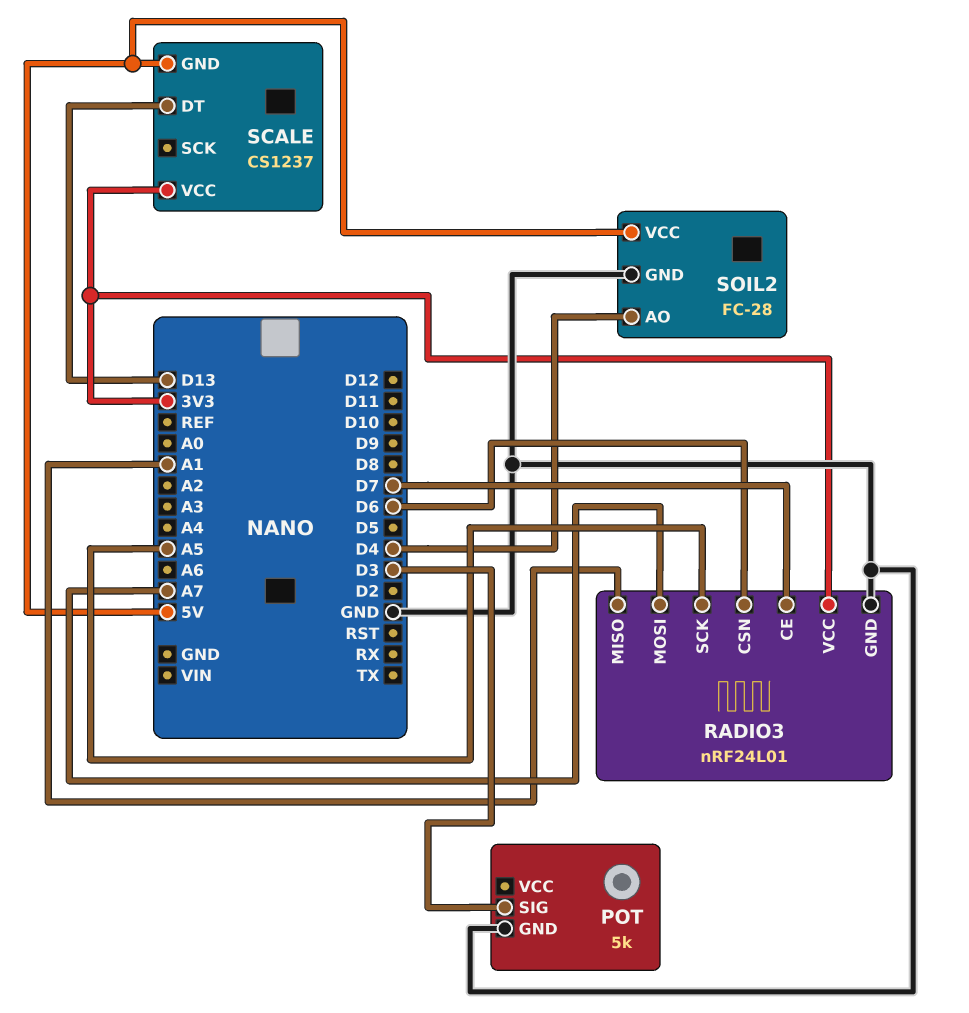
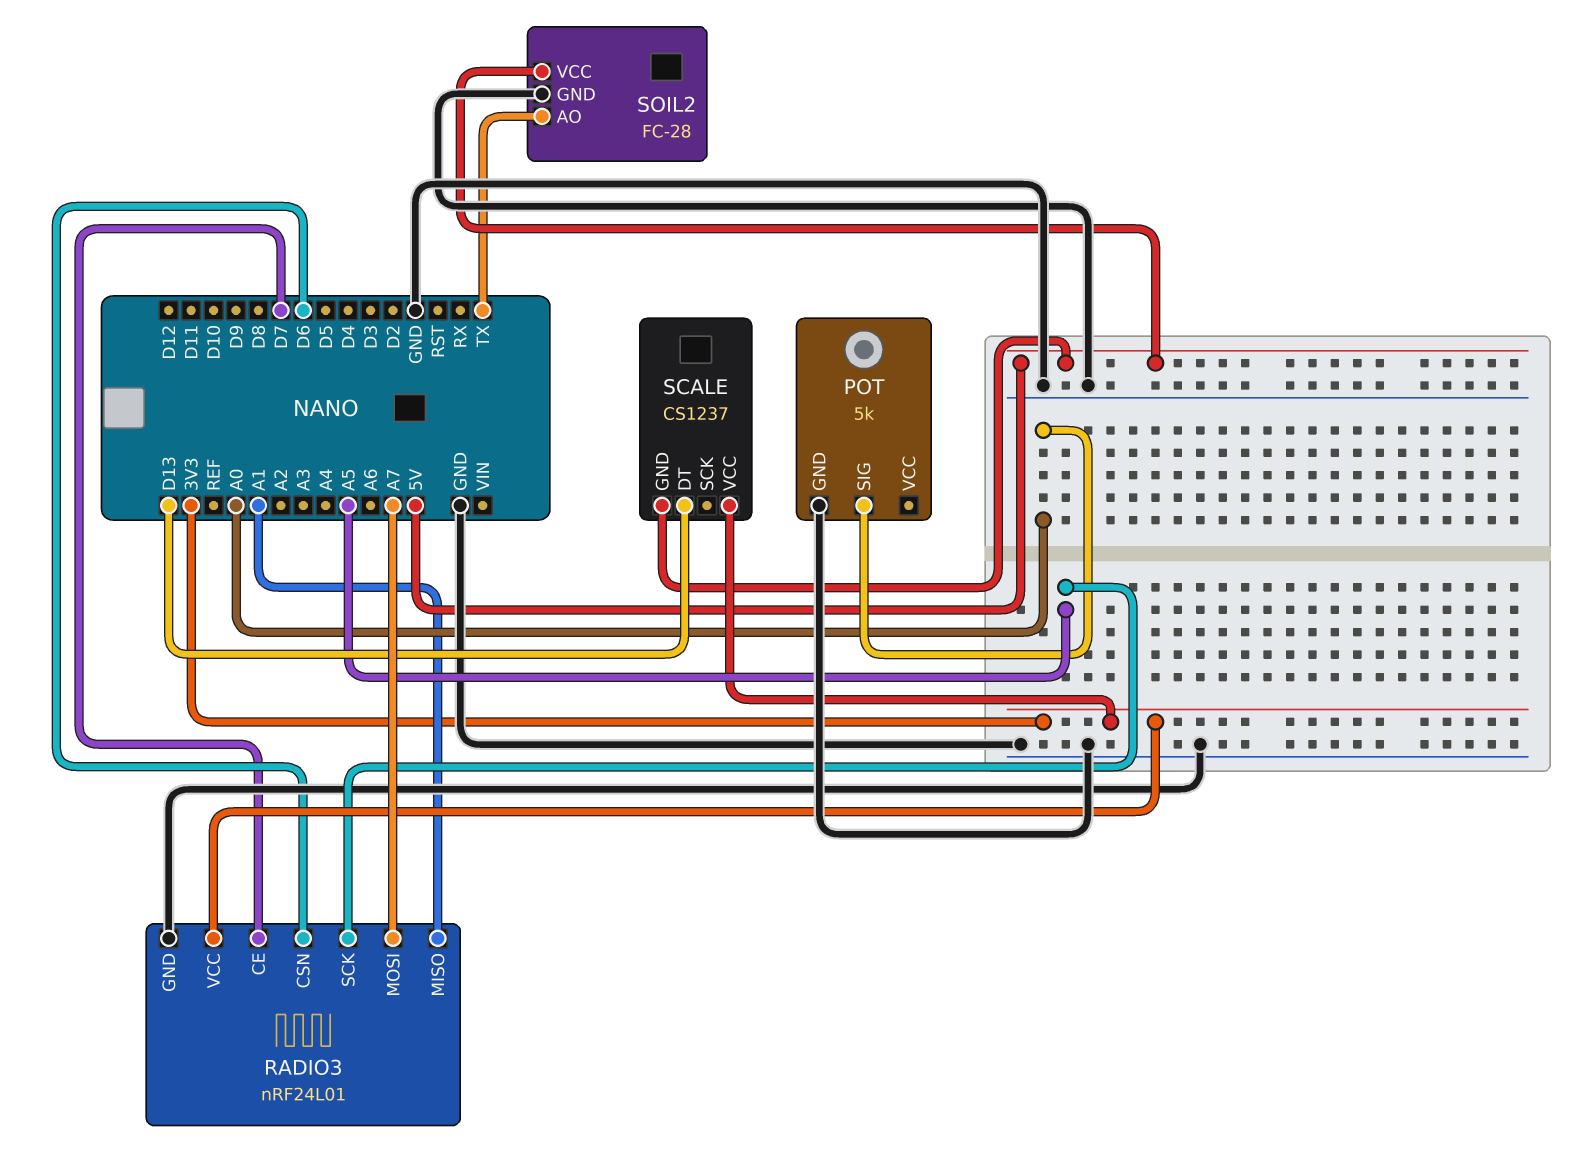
POT pin SIG: D3 -> A0
SOIL2 pin AO: D4 -> TX

